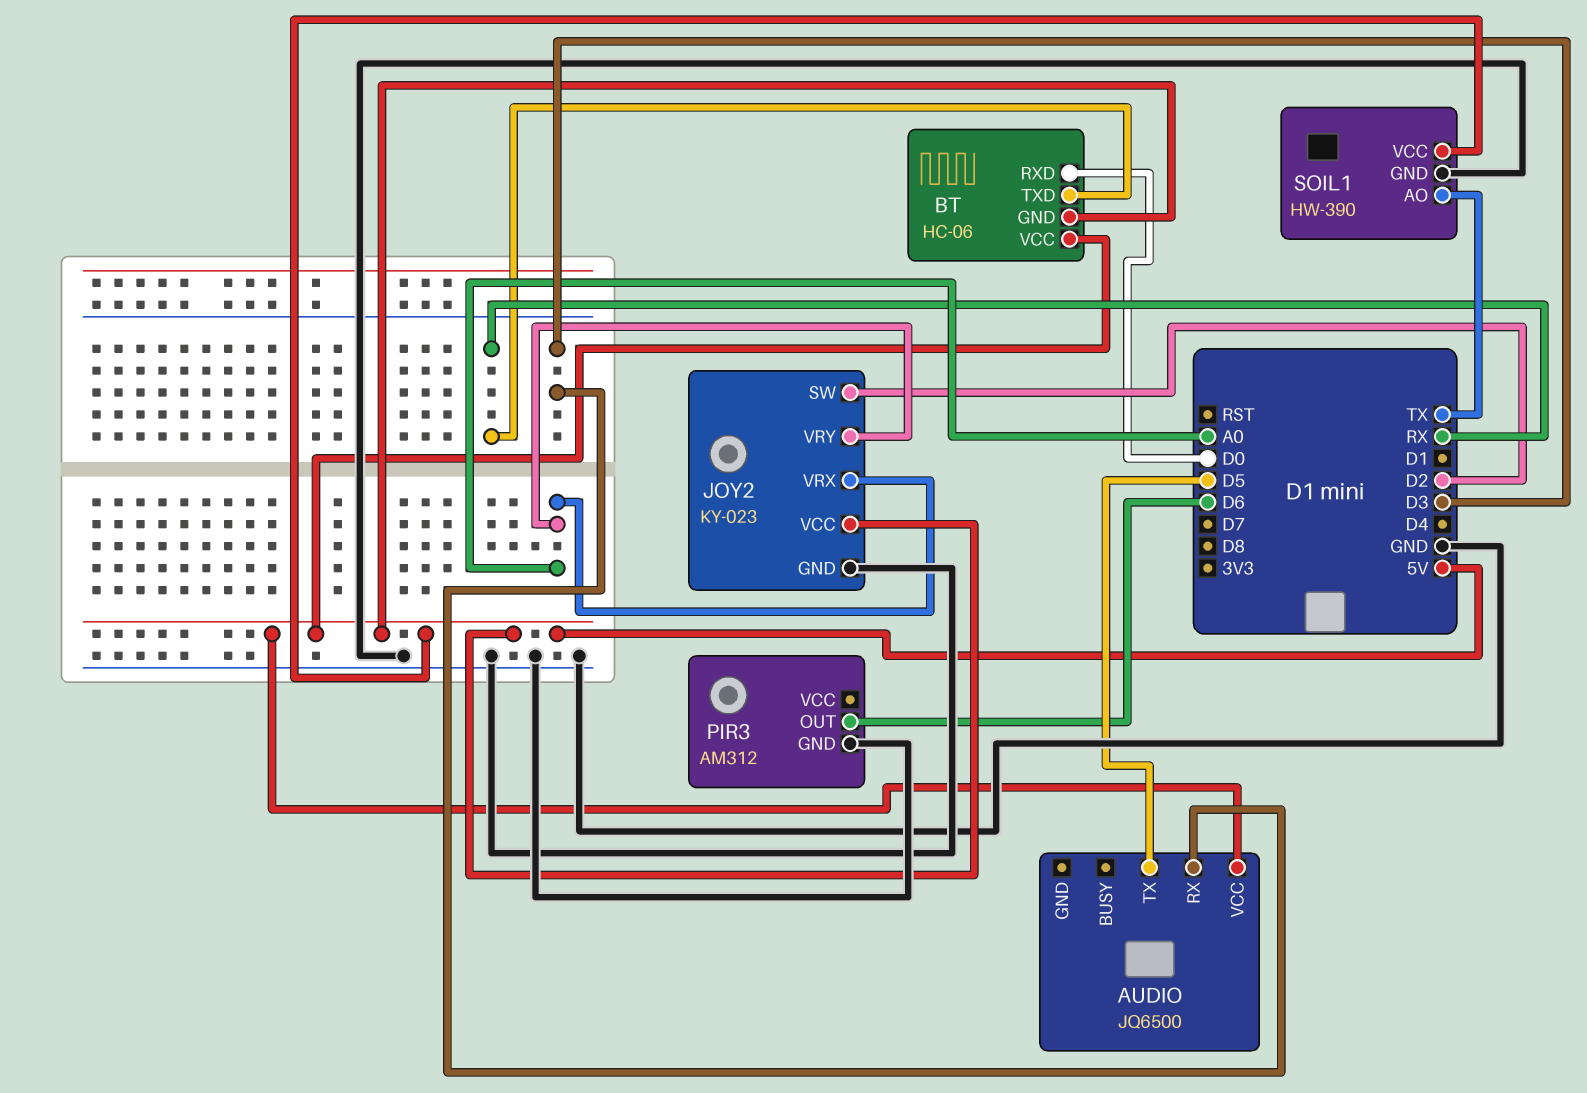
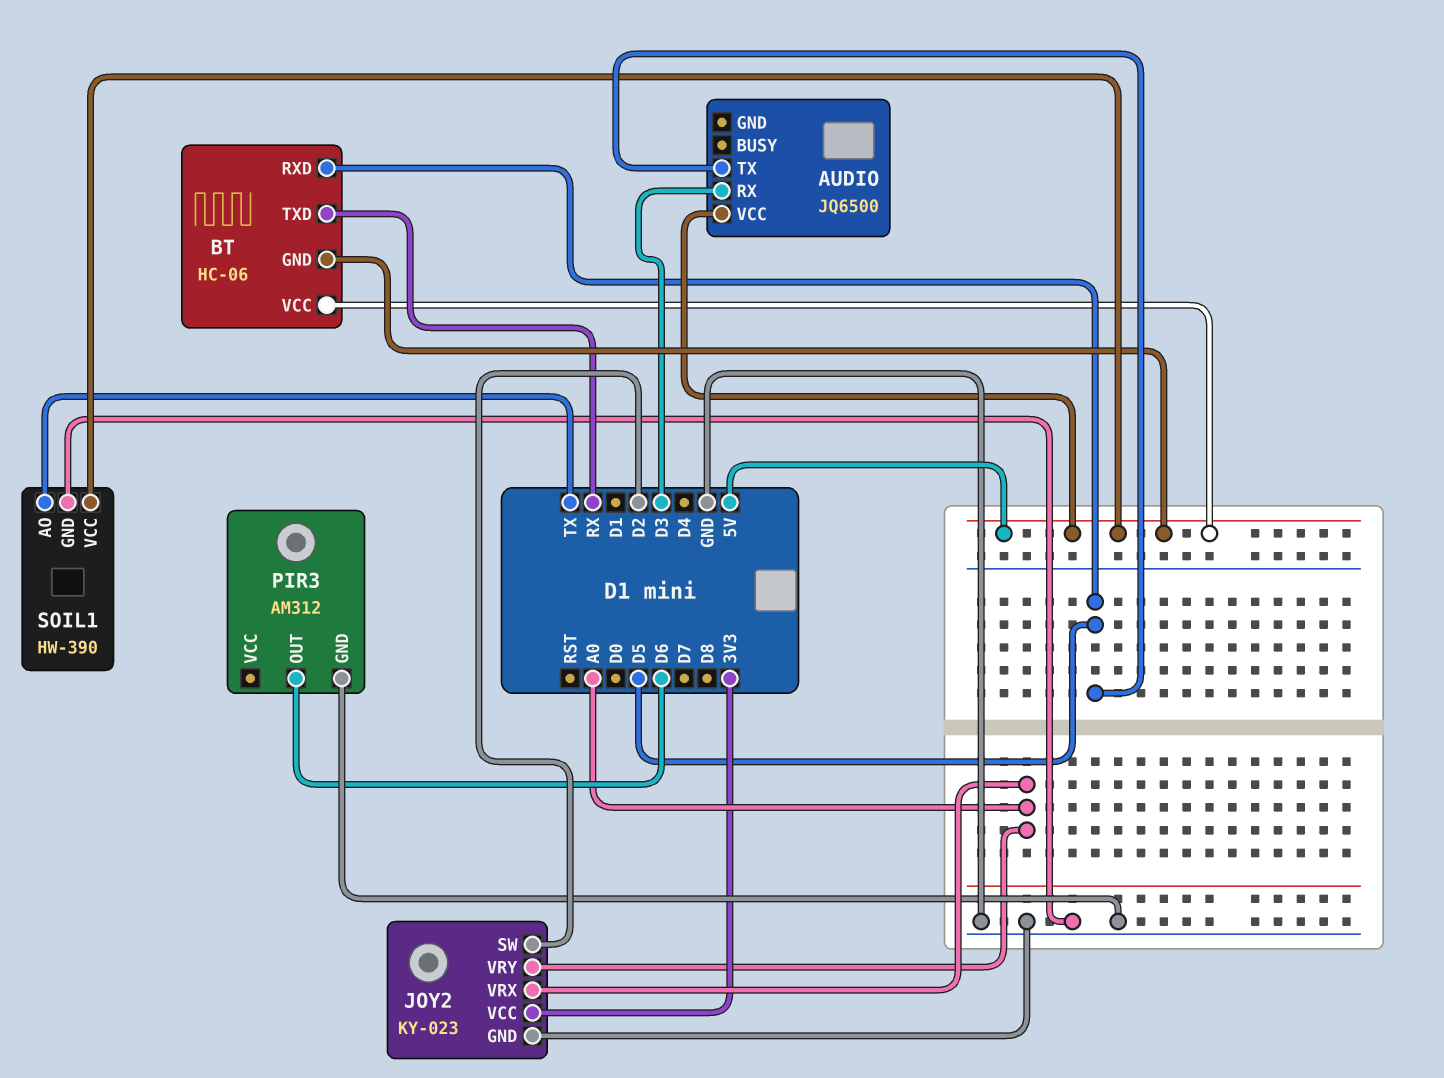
BT pin RXD: D0 -> D5
JOY2 pin VCC: 5V -> 3V3

